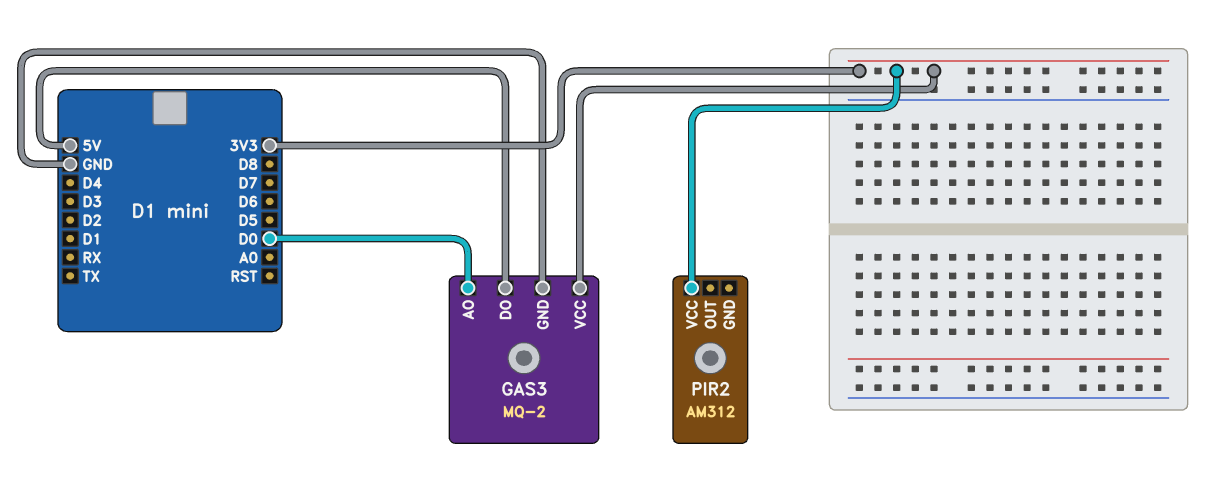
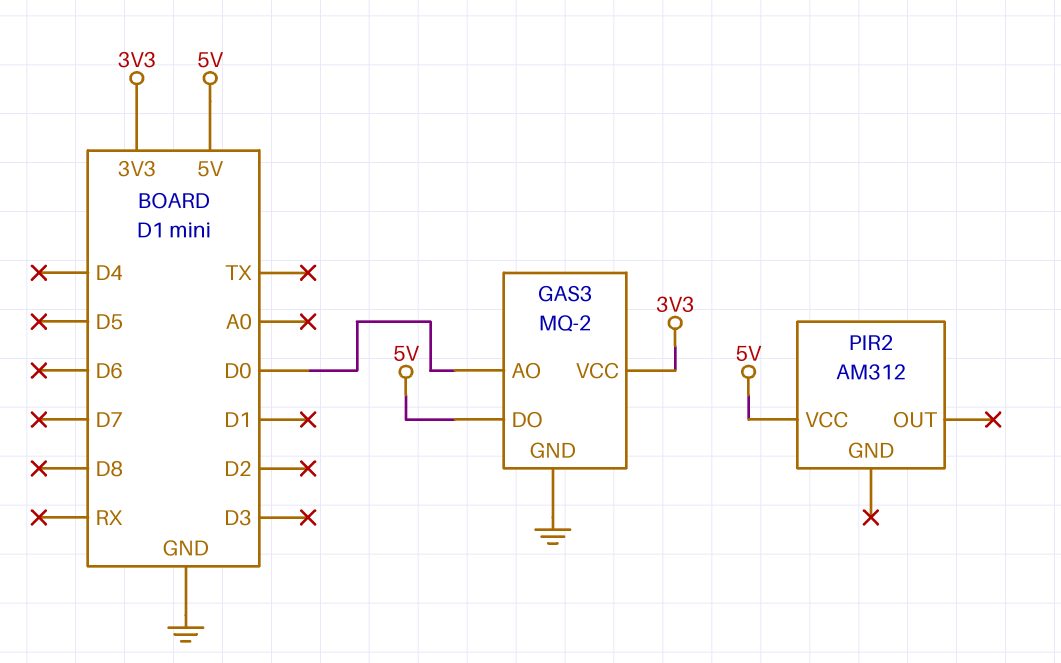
PIR2 pin VCC: 3V3 -> 5V

